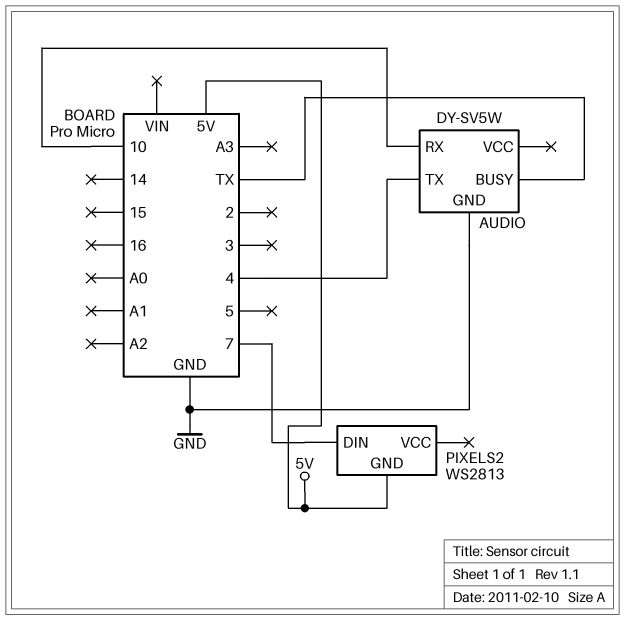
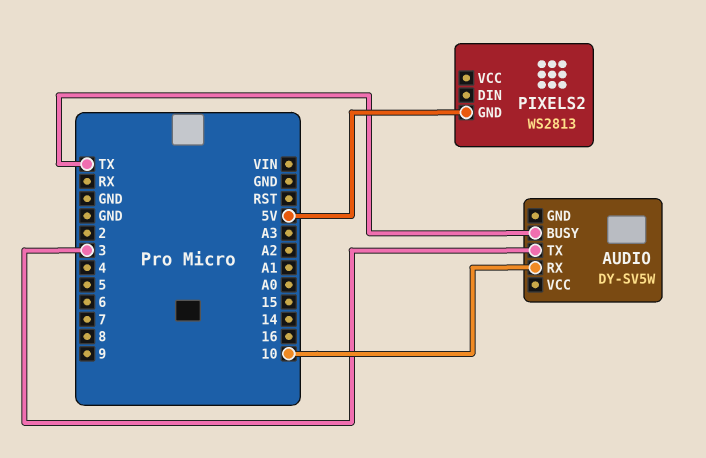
AUDIO pin GND: GND -> none
AUDIO pin TX: 4 -> 3
PIXELS2 pin DIN: 7 -> none

